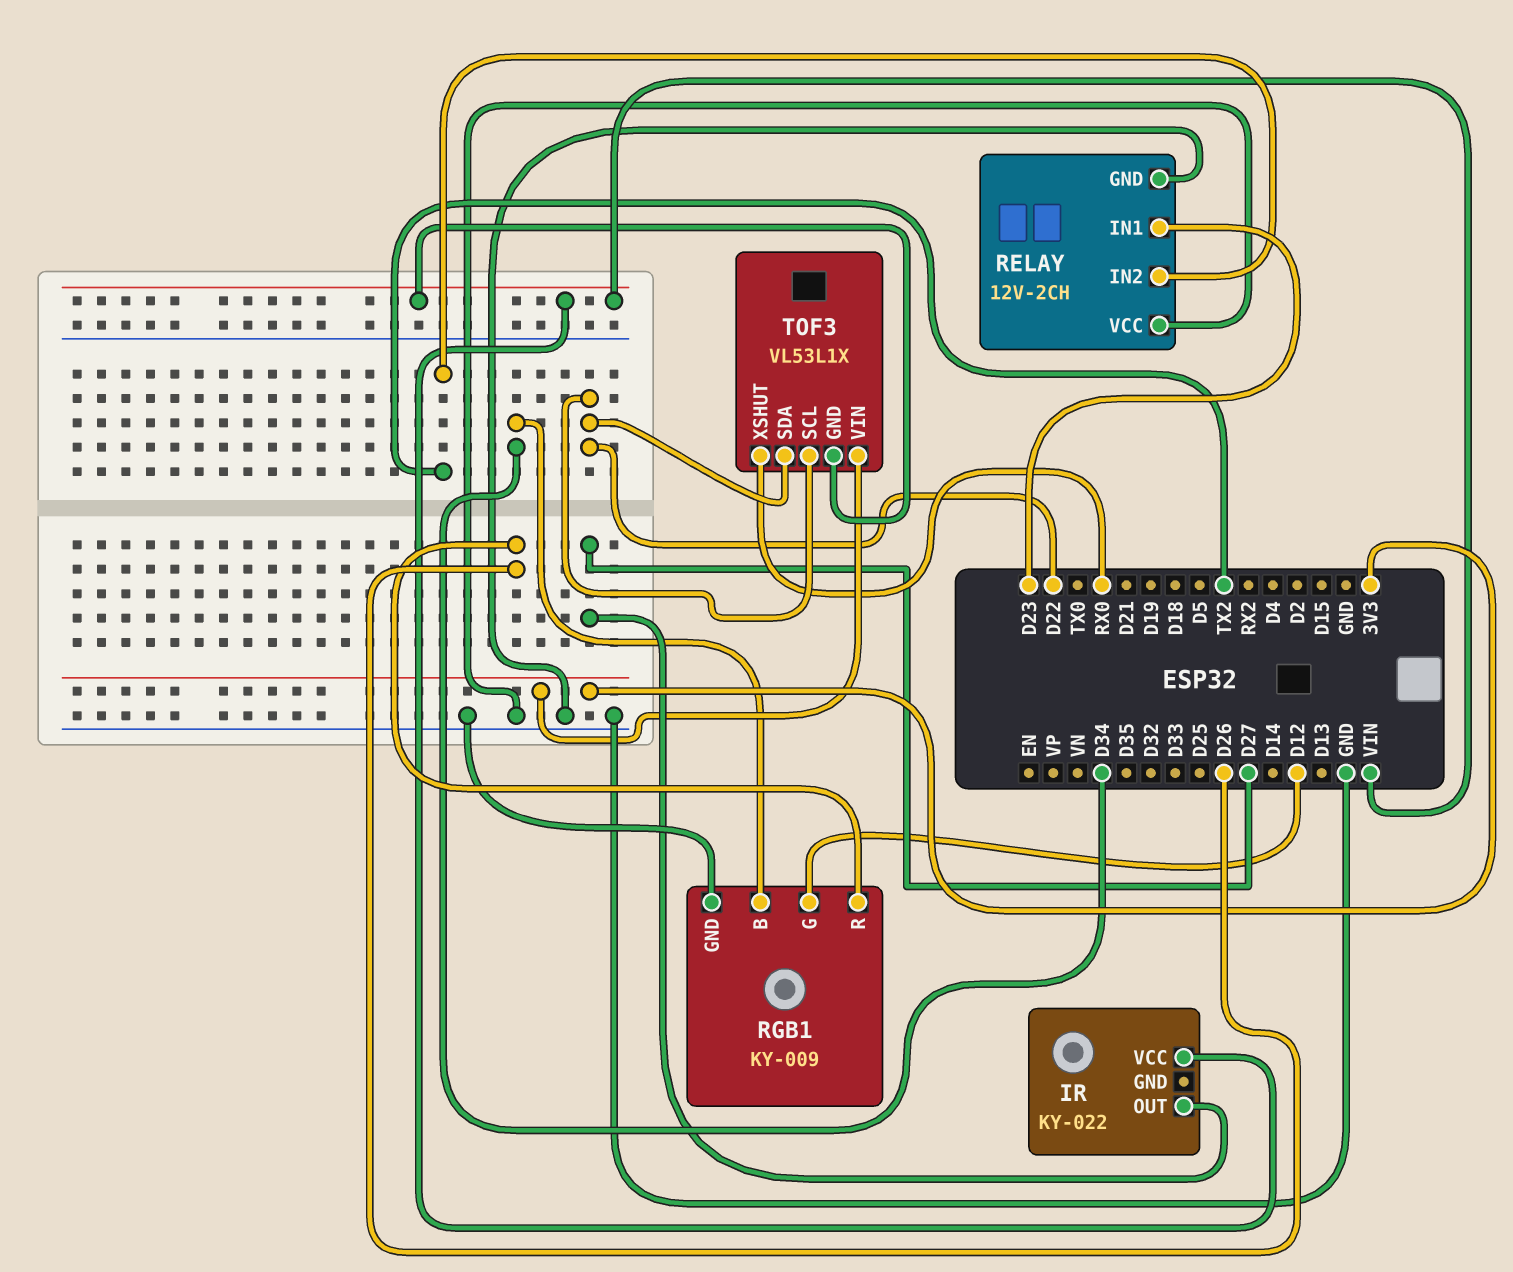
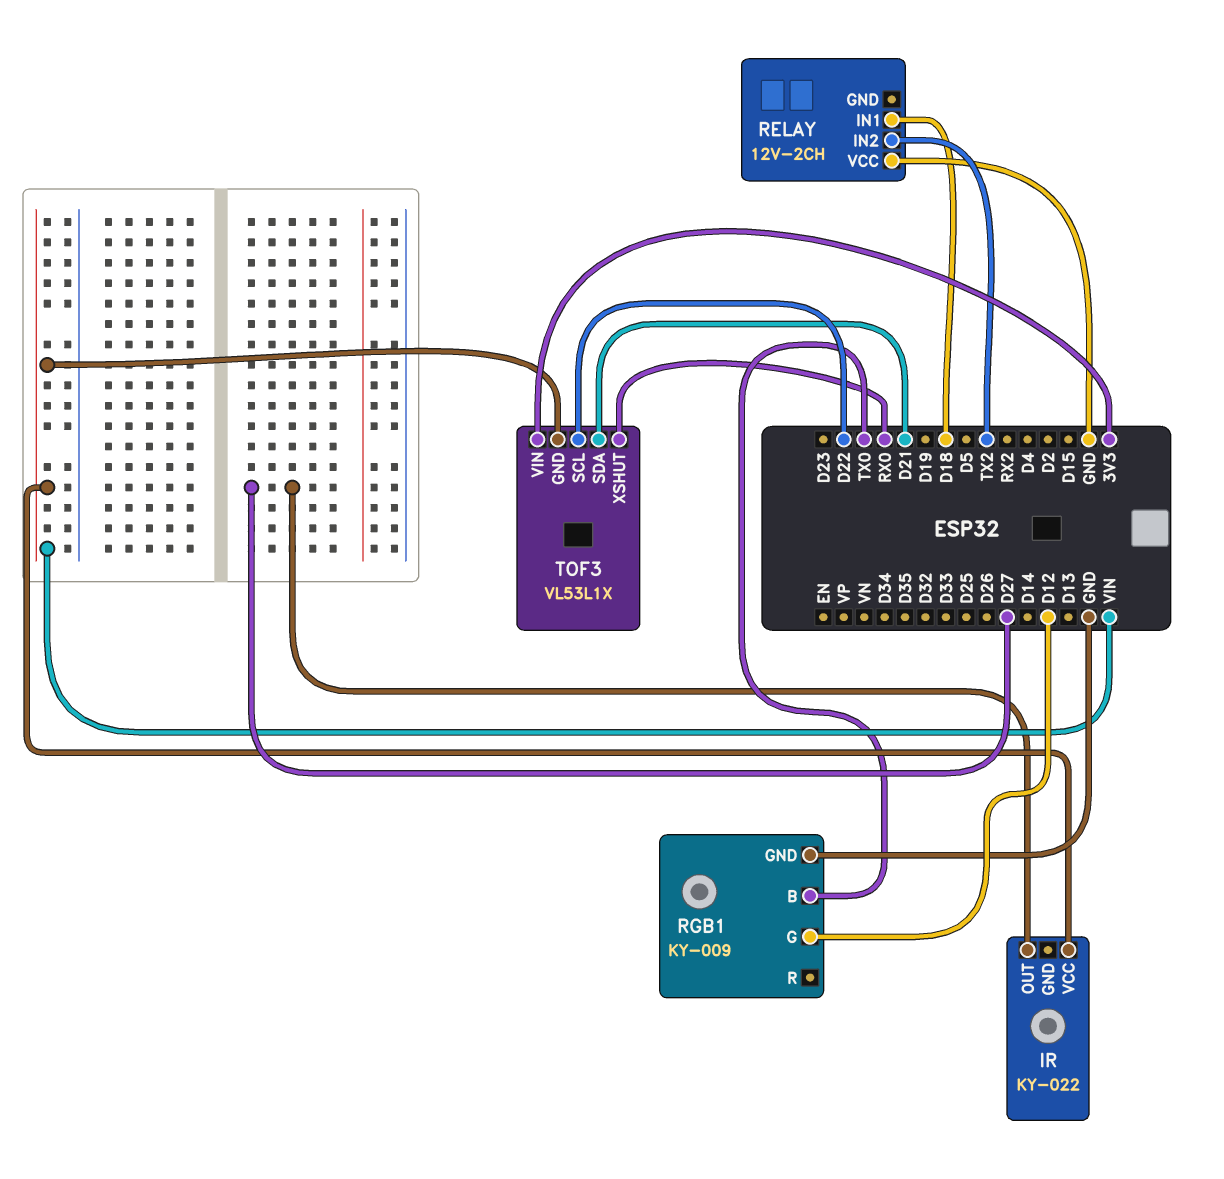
RELAY pin GND: GND -> none
RELAY pin IN1: D23 -> D18
RGB1 pin B: D34 -> TX0
RGB1 pin R: D26 -> none
TOF3 pin SDA: D22 -> D21

